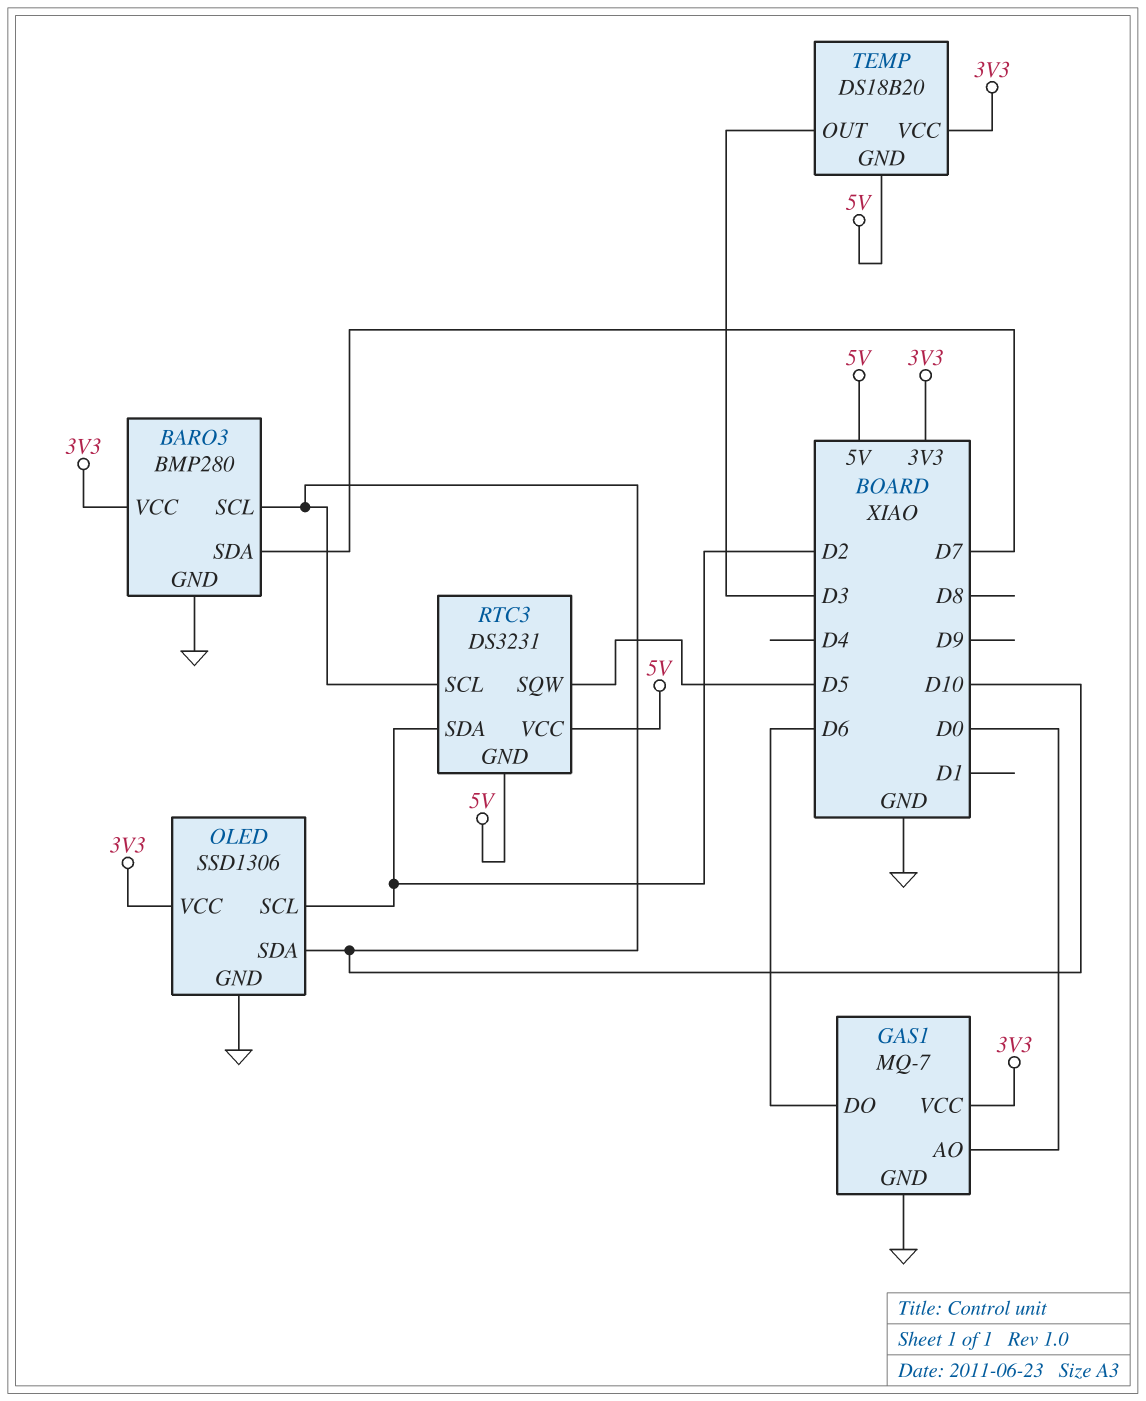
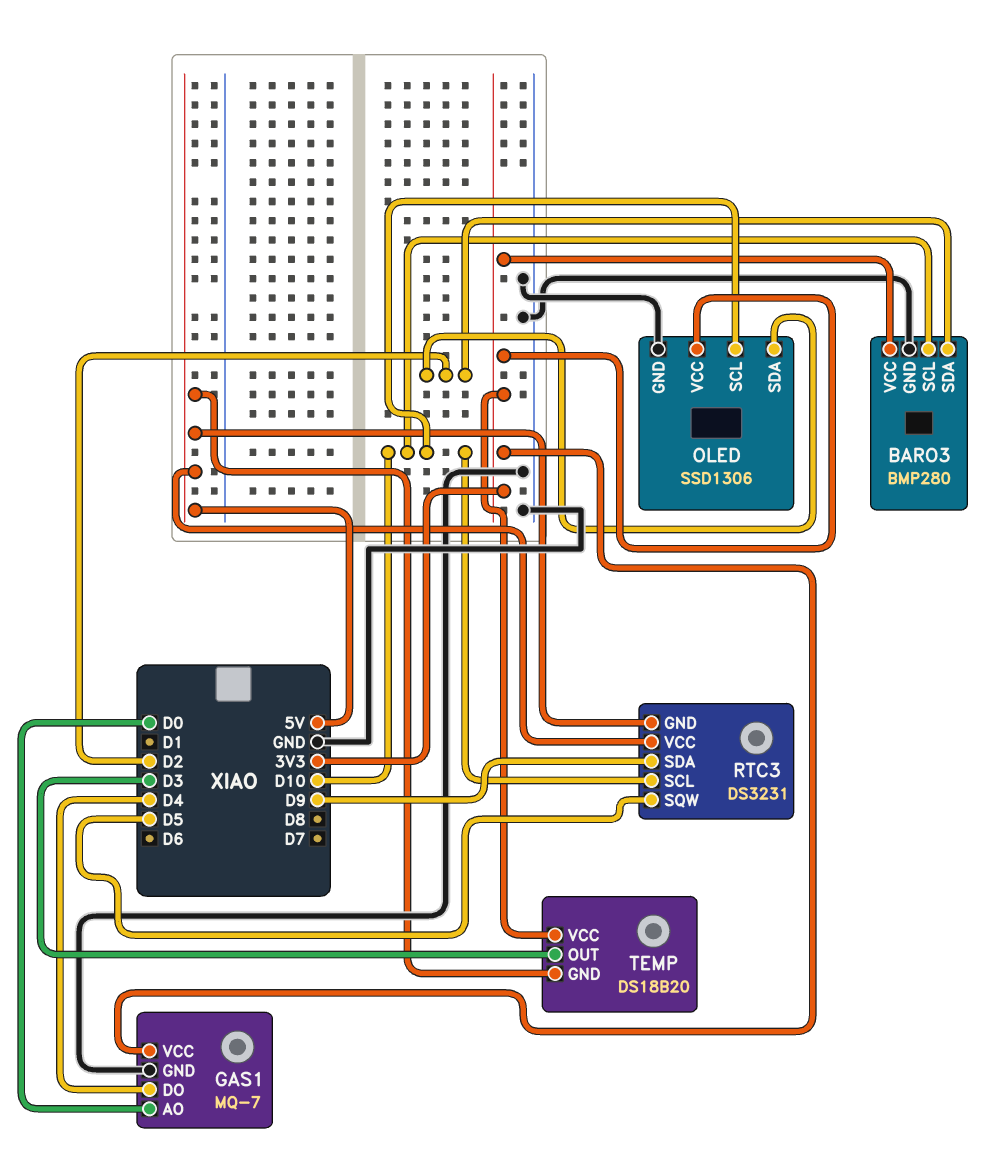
BARO3 pin SDA: D7 -> D2
GAS1 pin DO: D6 -> D4
OLED pin SCL: D2 -> D10
OLED pin SDA: D10 -> D2
RTC3 pin SDA: D2 -> D9

